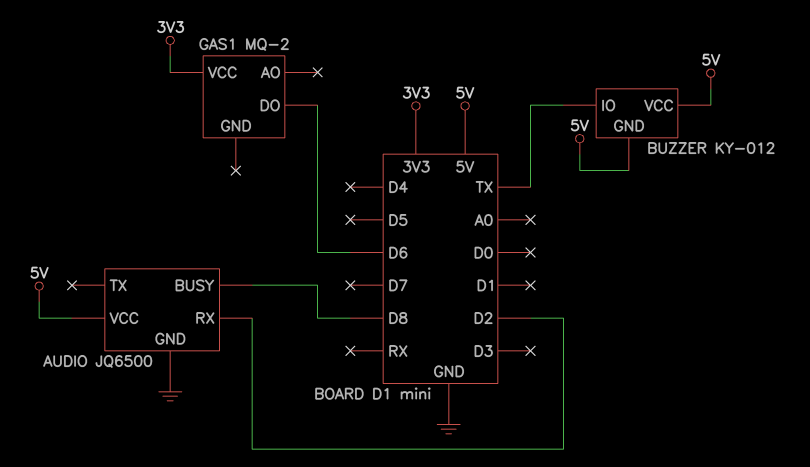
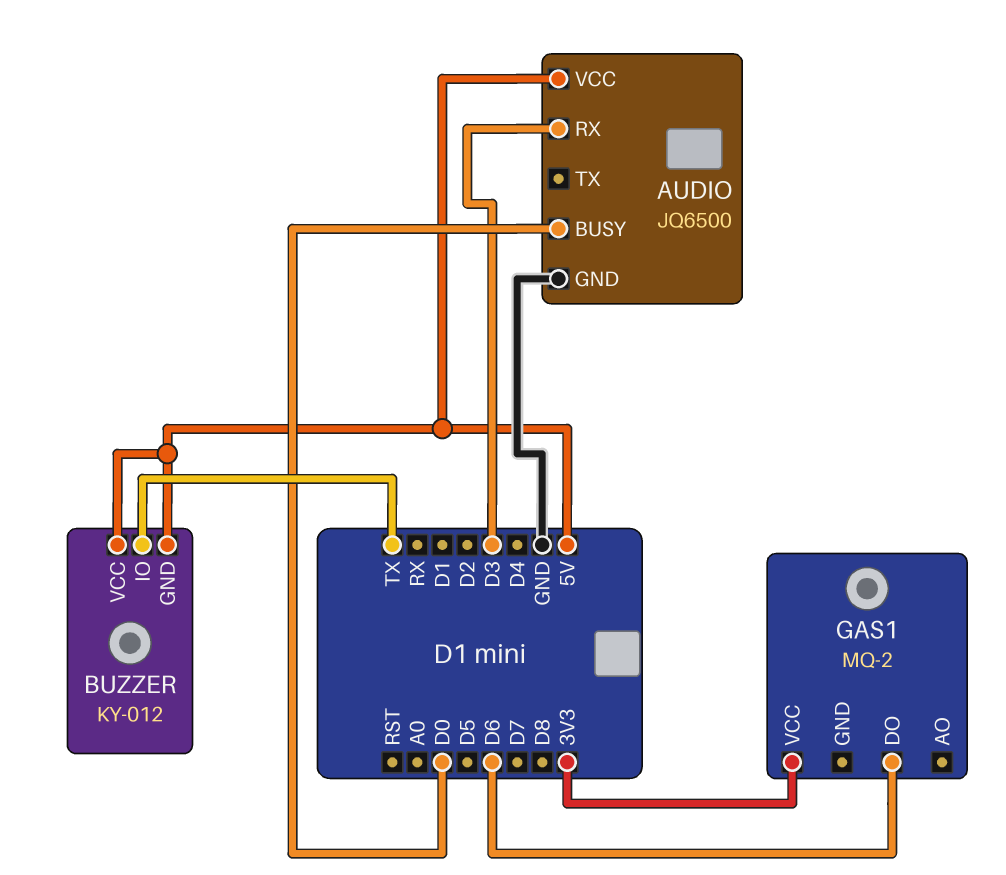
AUDIO pin BUSY: D8 -> D0
AUDIO pin RX: D2 -> D3

